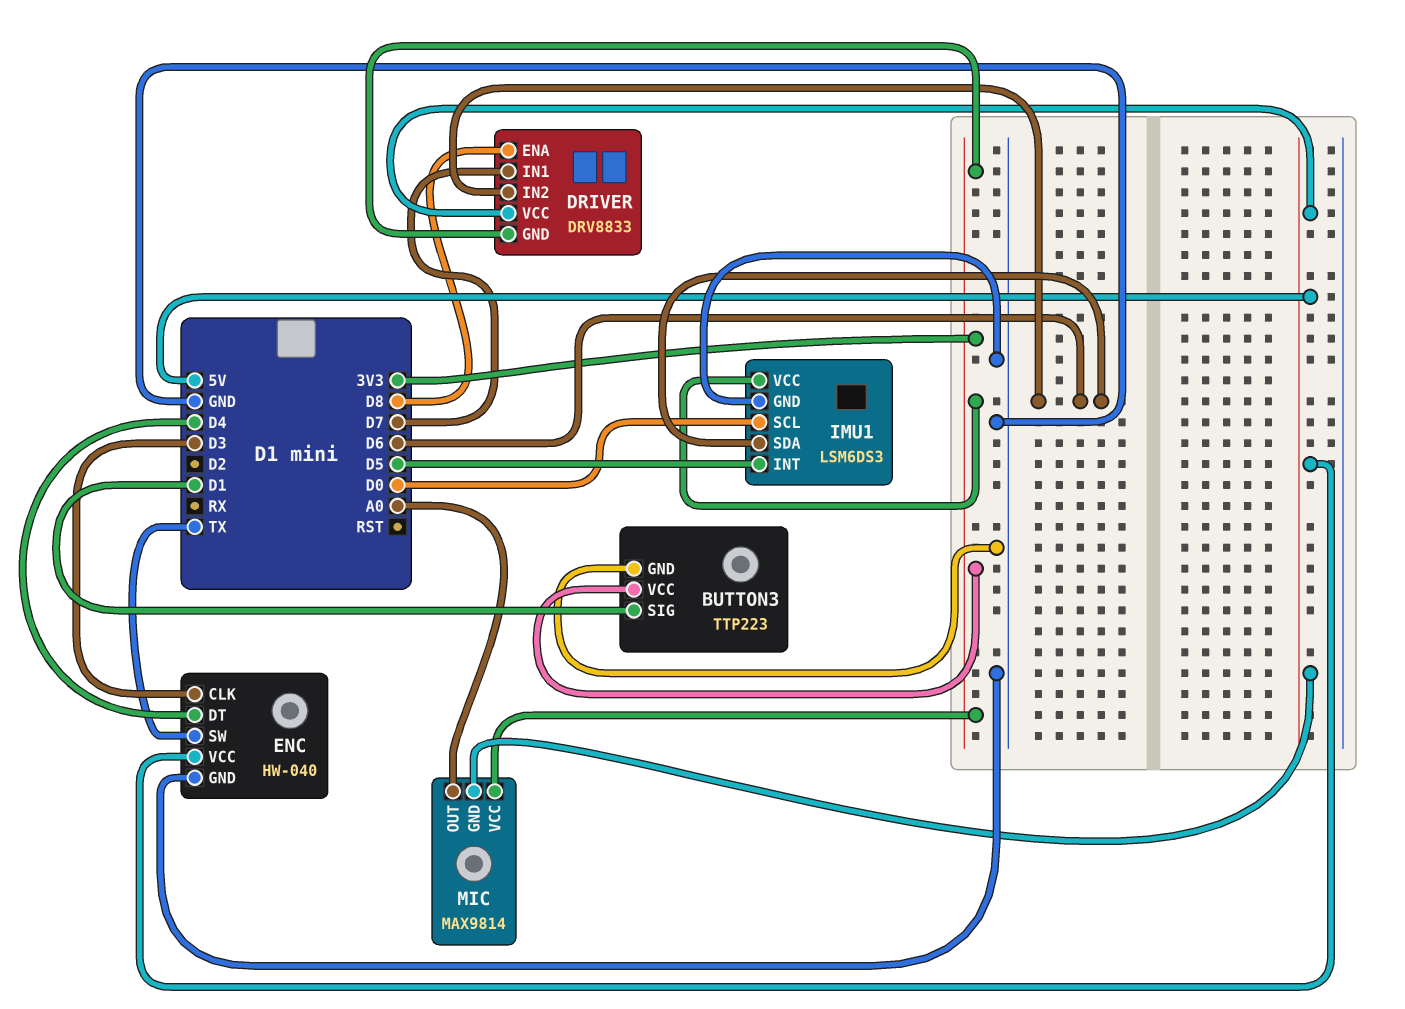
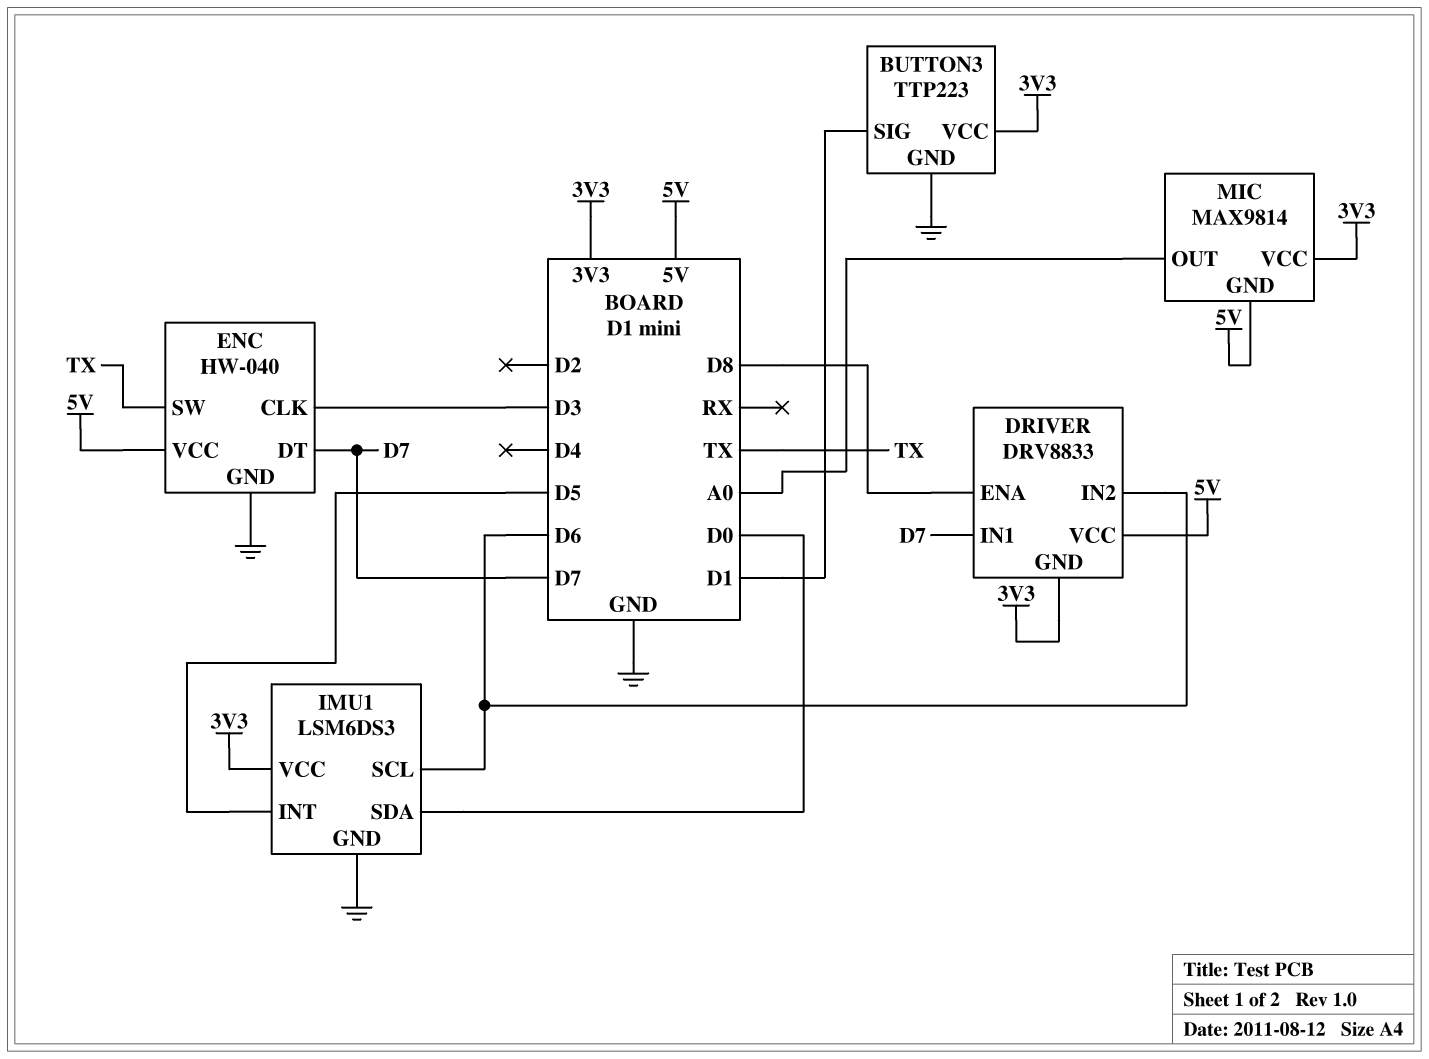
ENC pin DT: D4 -> D7
IMU1 pin SCL: D0 -> D6
IMU1 pin SDA: D6 -> D0

